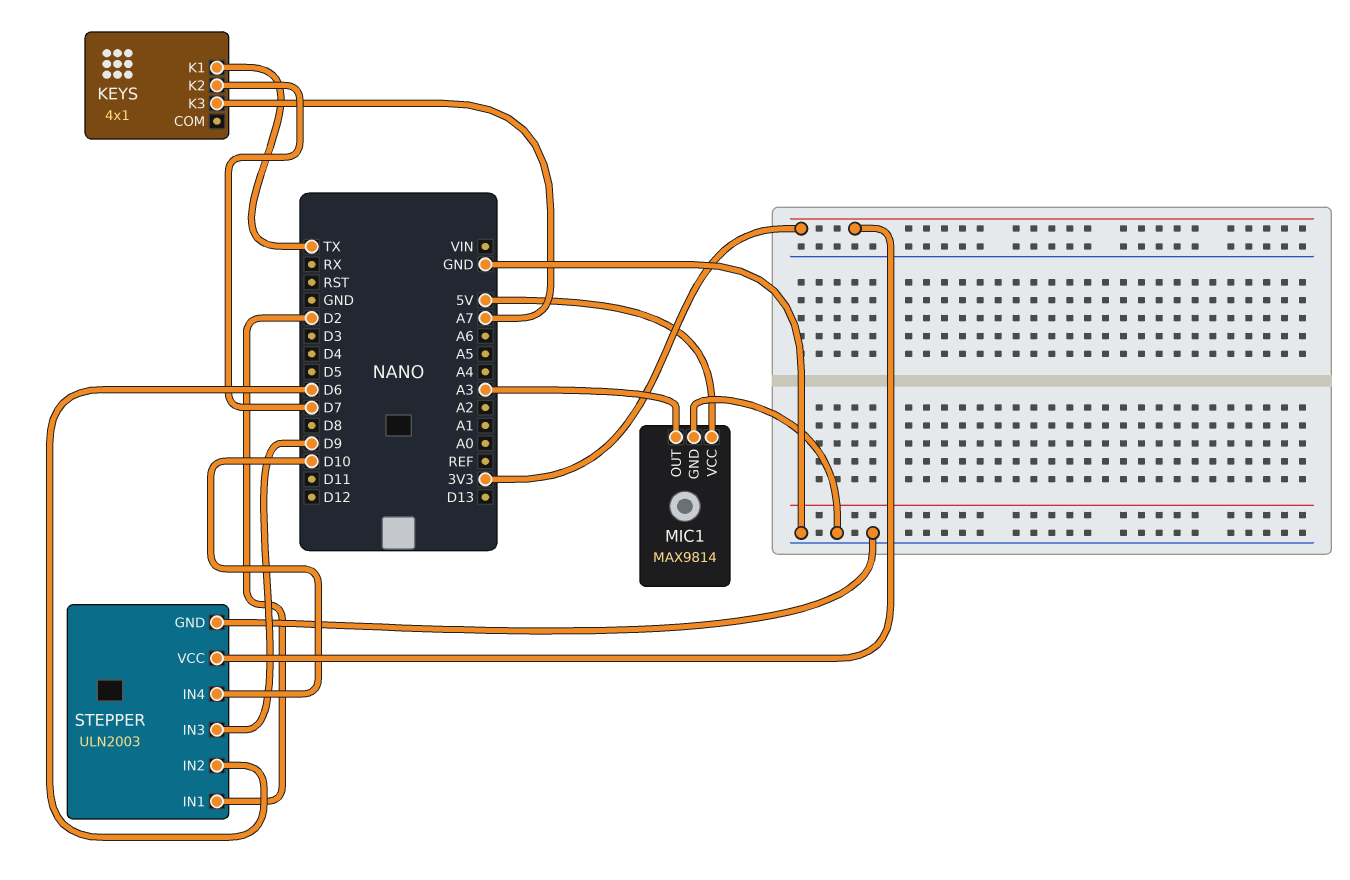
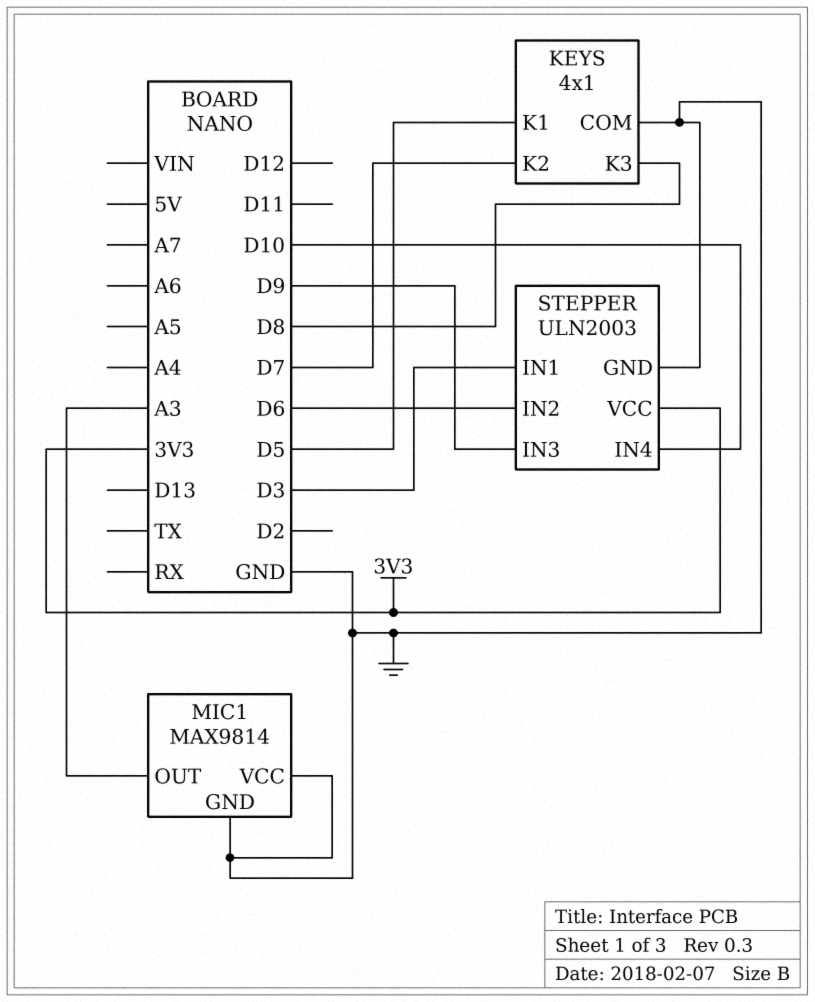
KEYS pin COM: none -> GND
KEYS pin K1: TX -> D5
KEYS pin K3: A7 -> D8
MIC1 pin VCC: 5V -> GND
STEPPER pin IN1: D2 -> D3

